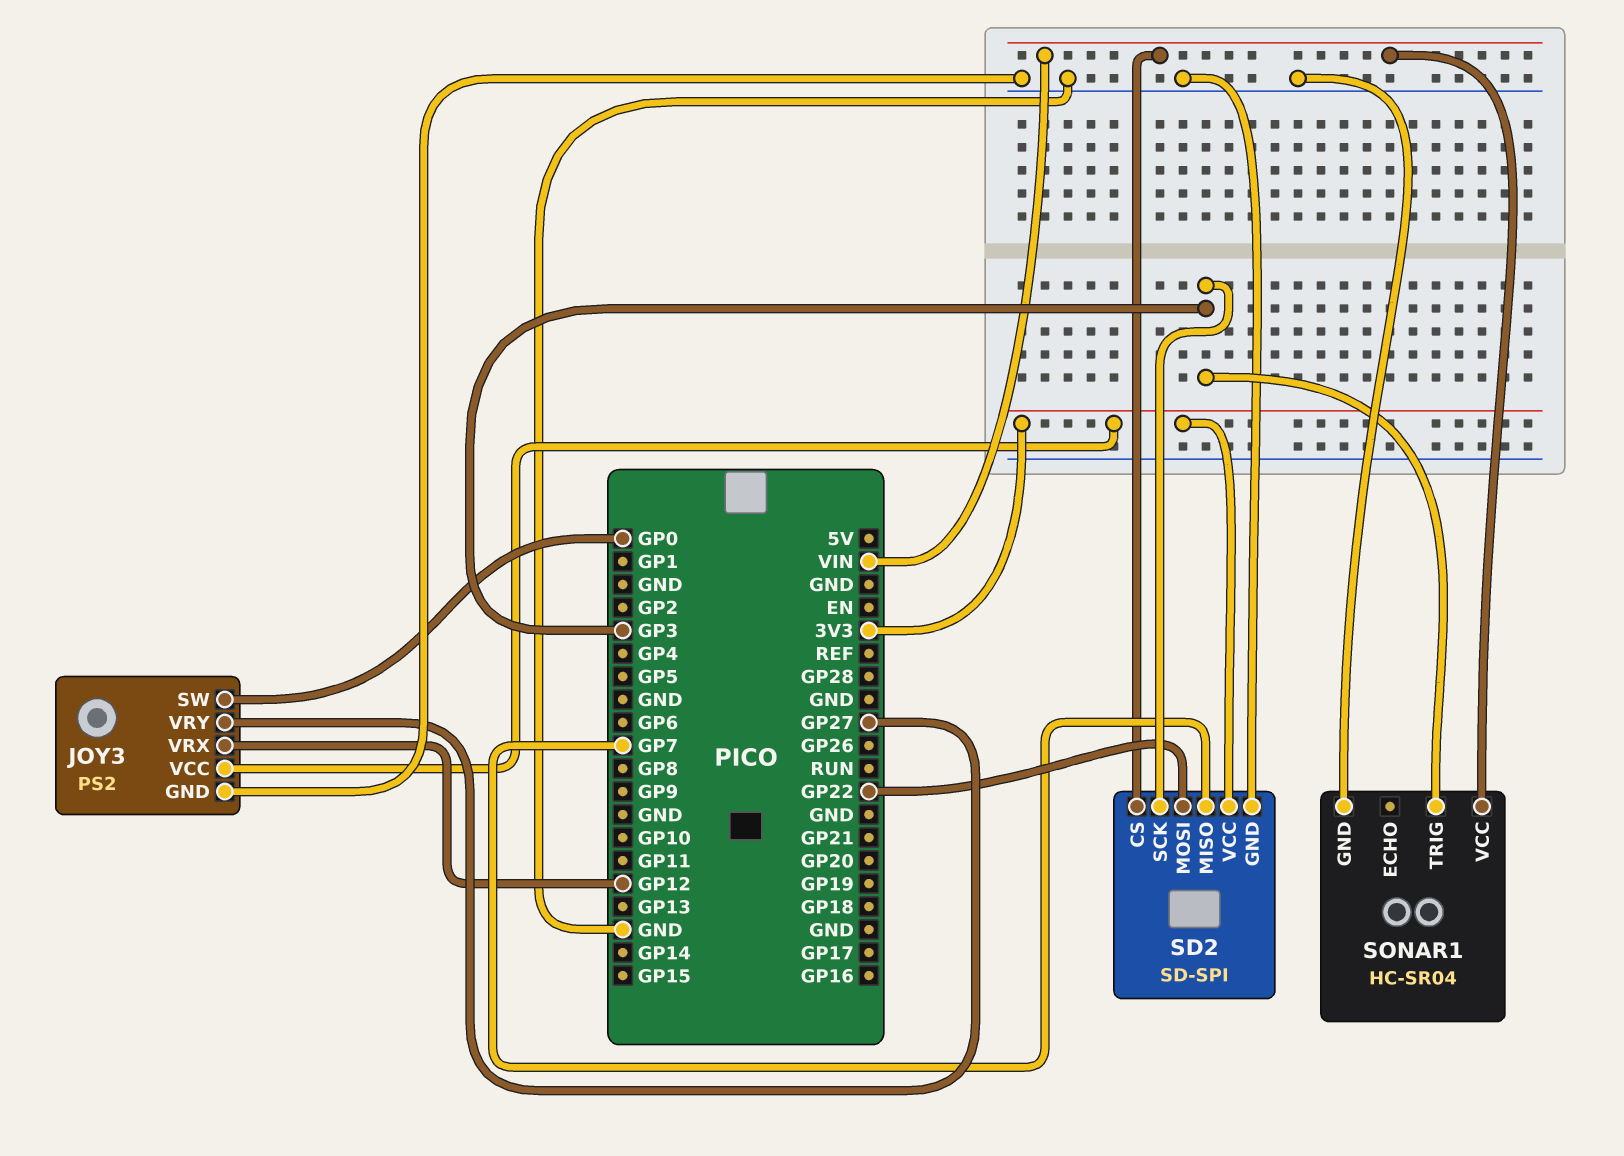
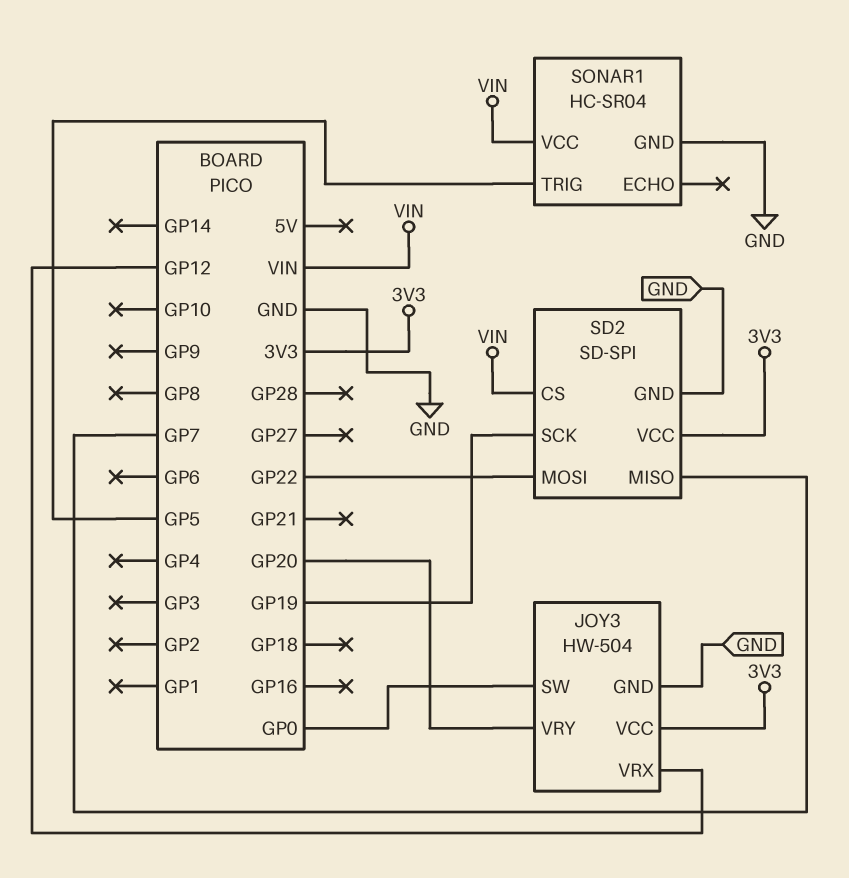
JOY3: PS2 -> HW-504
JOY3 pin VRY: GP27 -> GP20
SD2 pin SCK: GP3 -> GP19
SONAR1 pin TRIG: GP3 -> GP5

